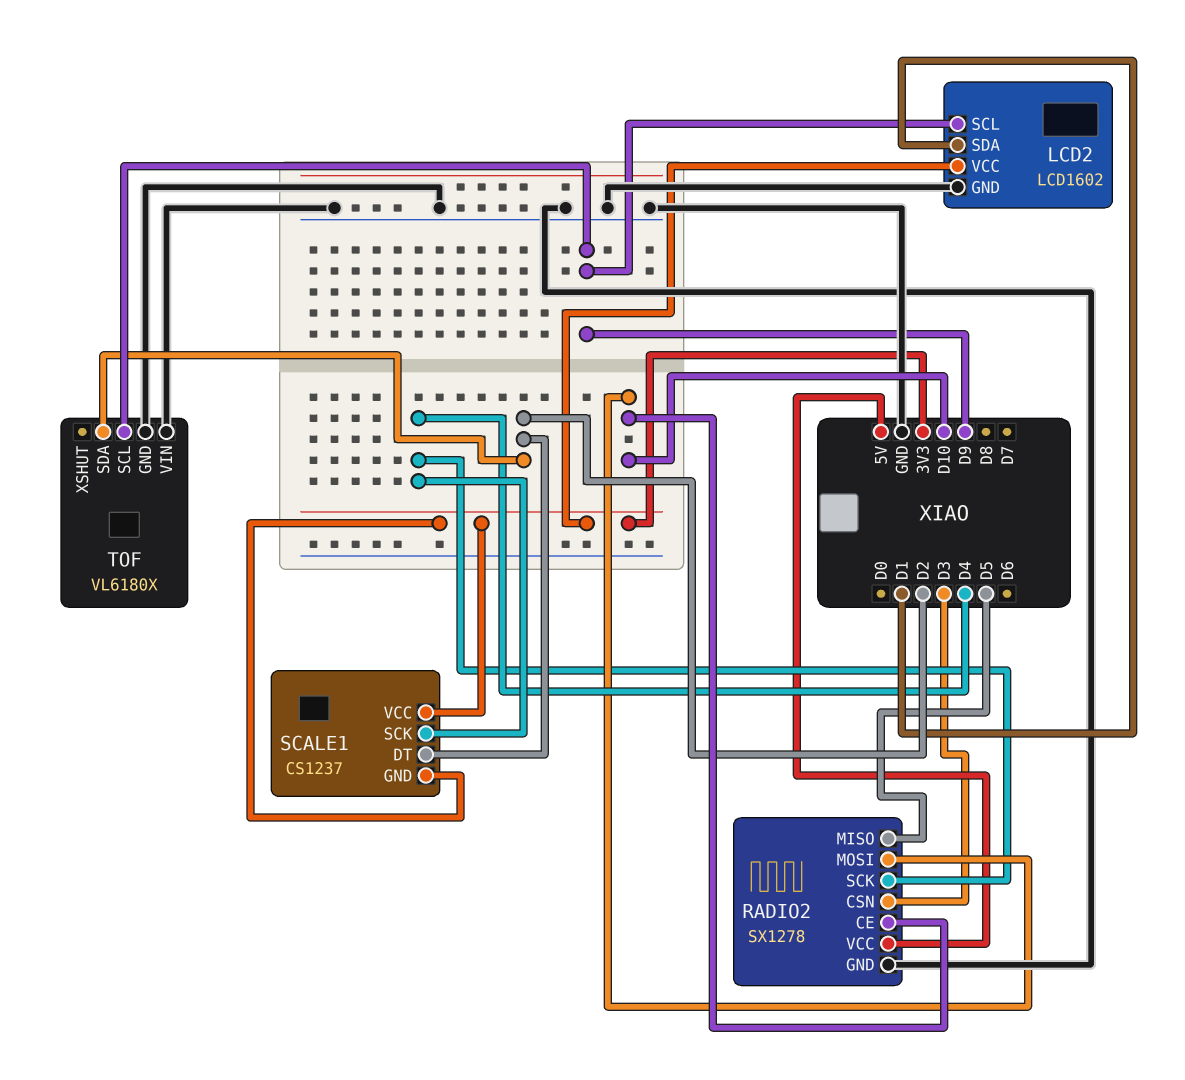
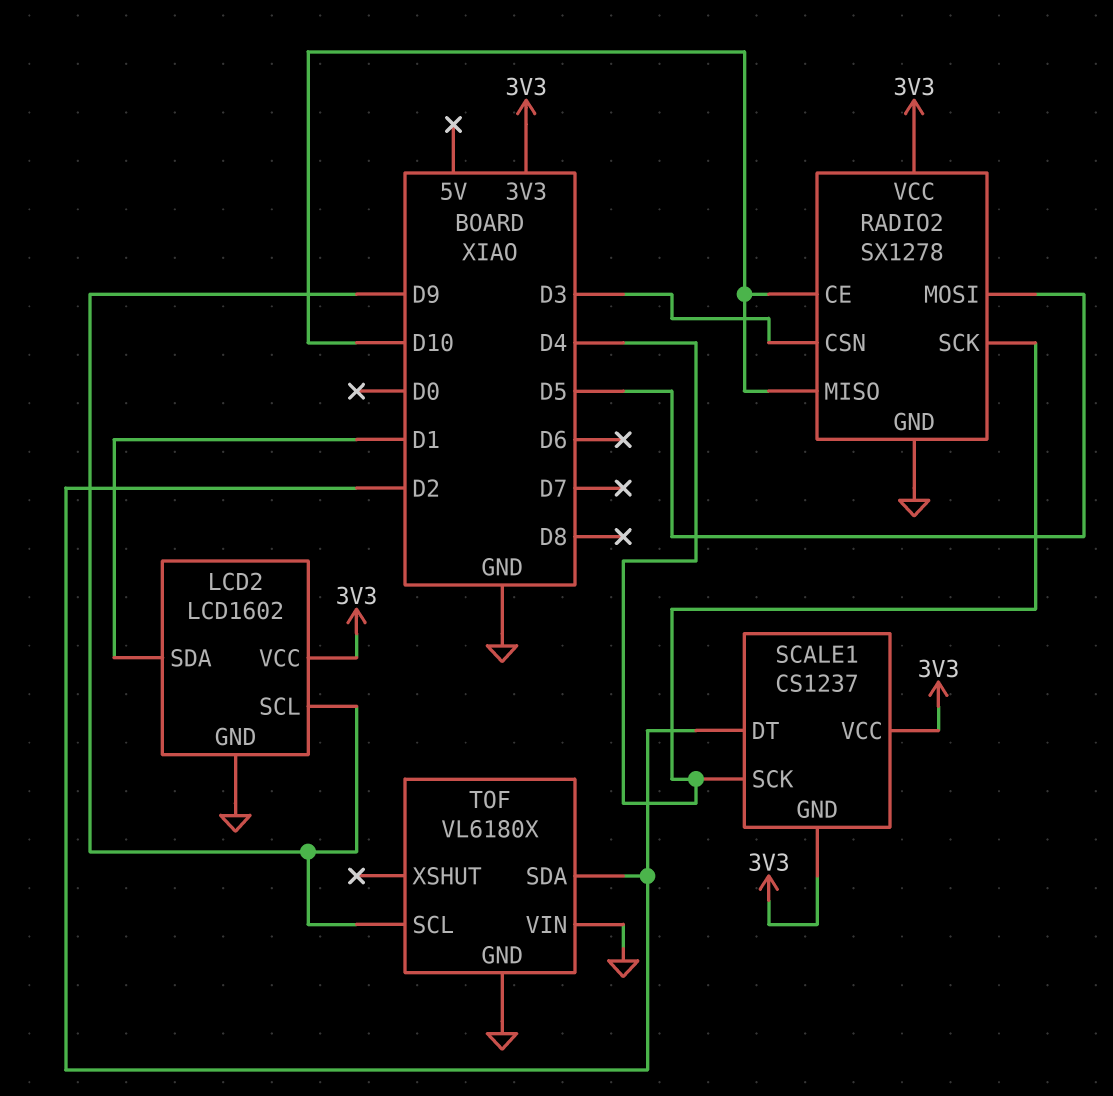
RADIO2 pin MISO: D5 -> D10
RADIO2 pin MOSI: D10 -> D5
RADIO2 pin VCC: 5V -> 3V3

